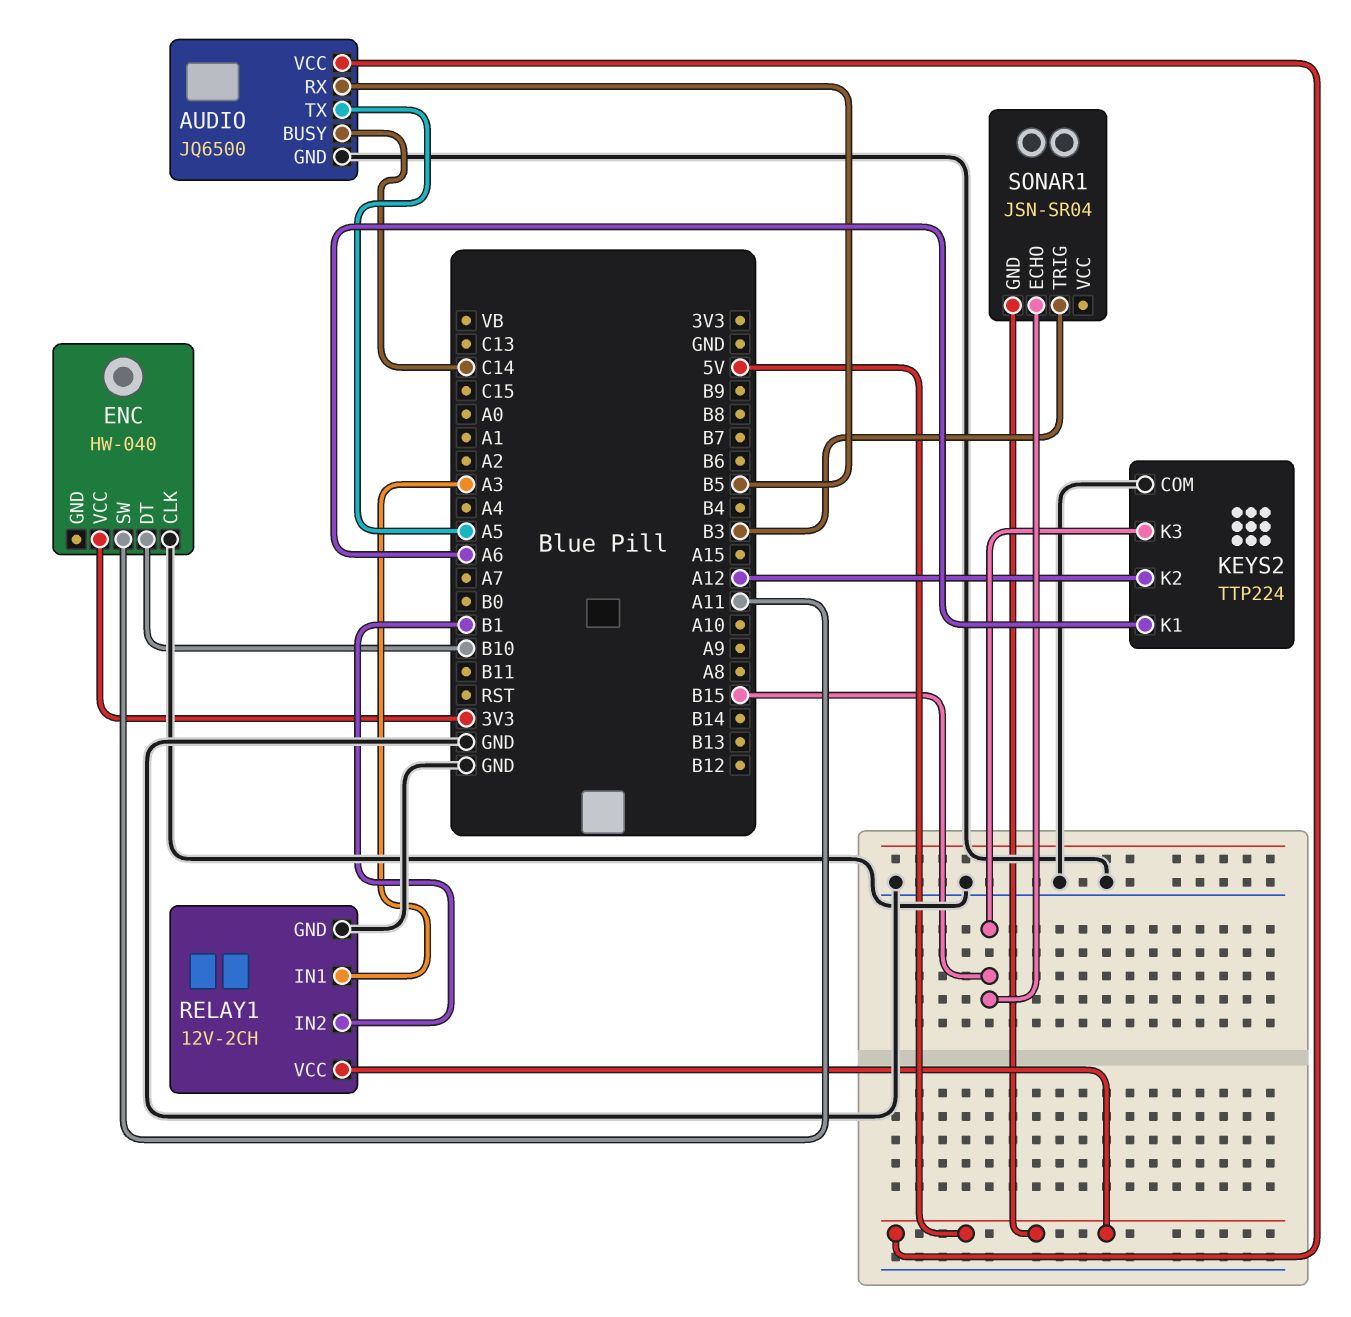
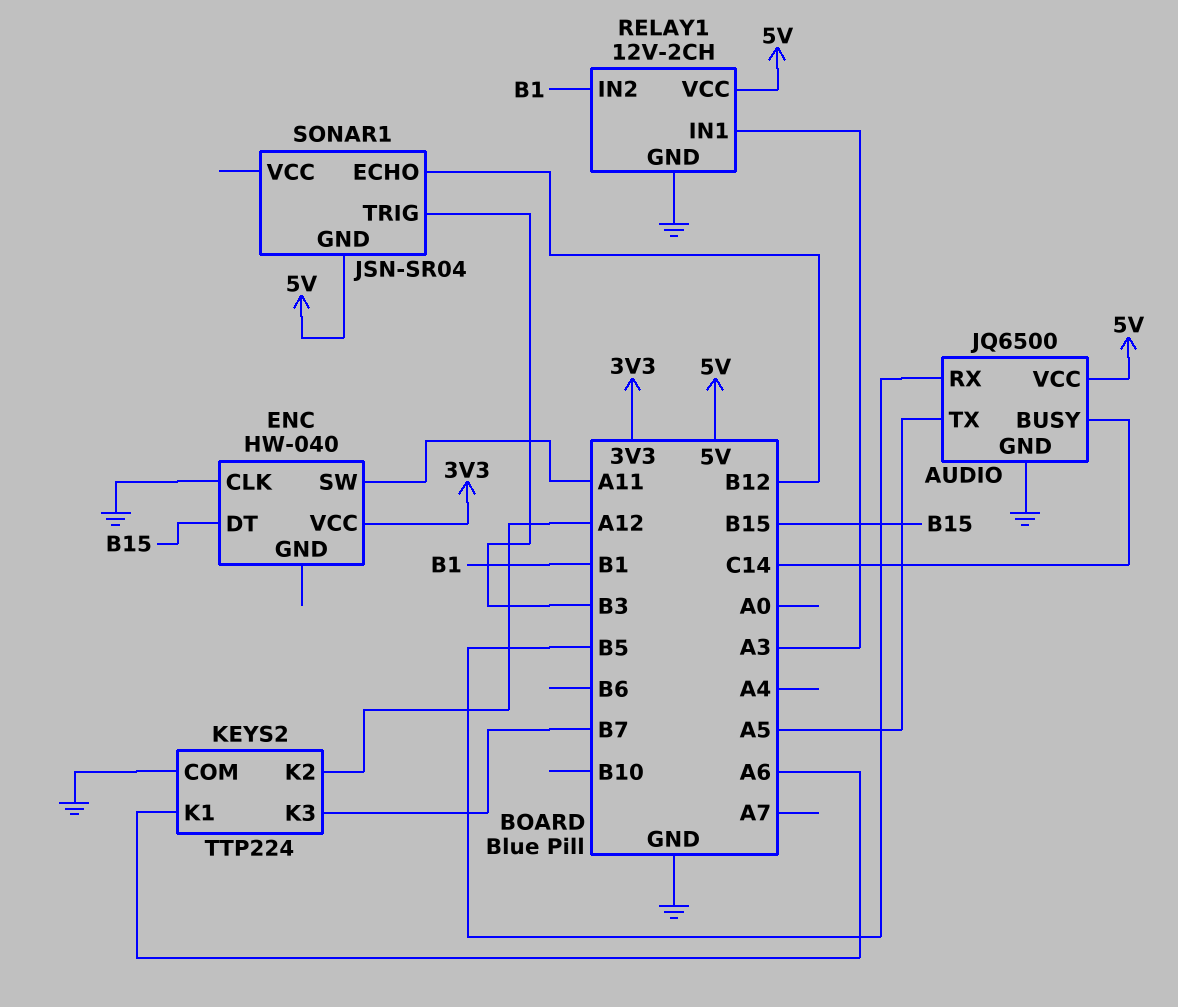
ENC pin DT: B10 -> B15
KEYS2 pin K3: B15 -> B7
SONAR1 pin ECHO: B15 -> B12

